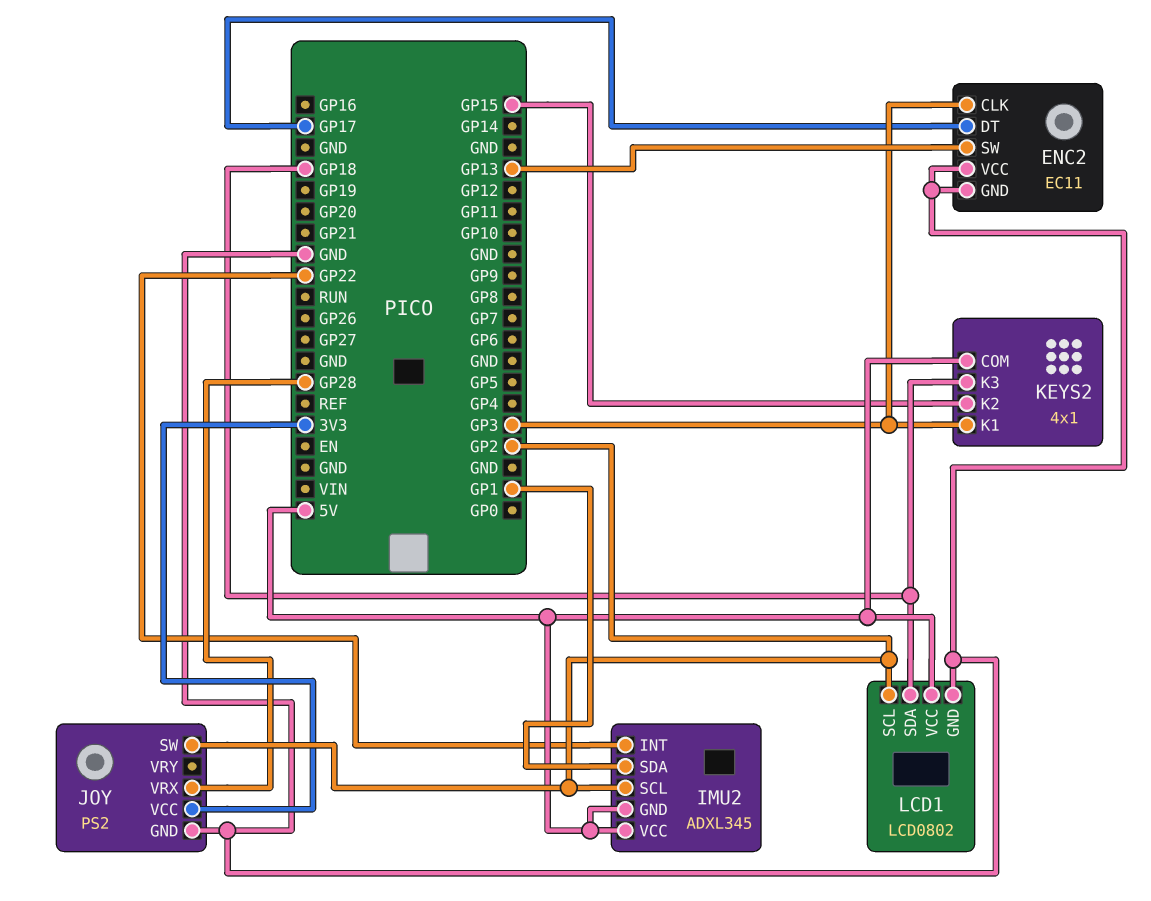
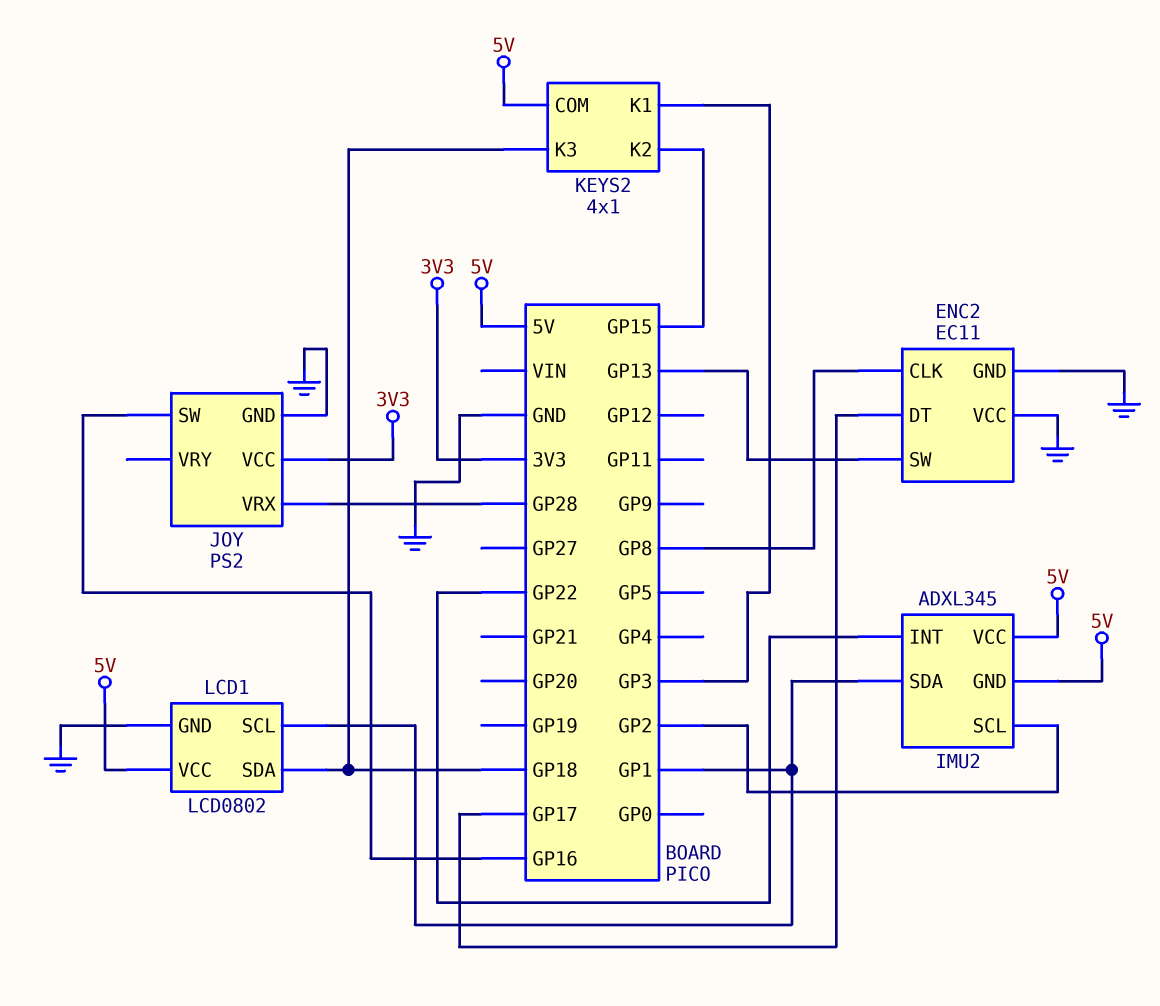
ENC2 pin CLK: GP3 -> GP8
JOY pin SW: GP2 -> GP16
LCD1 pin SCL: GP2 -> GP1

